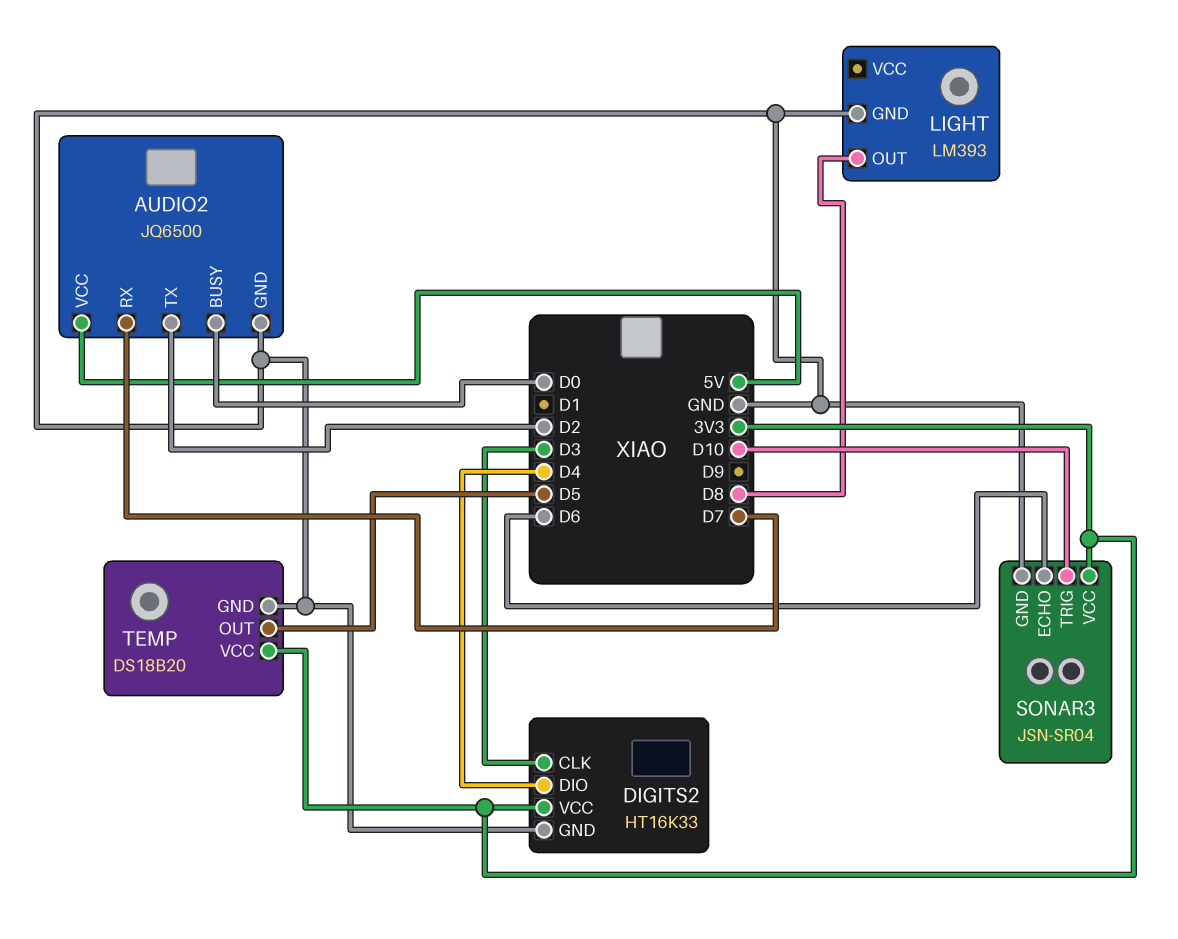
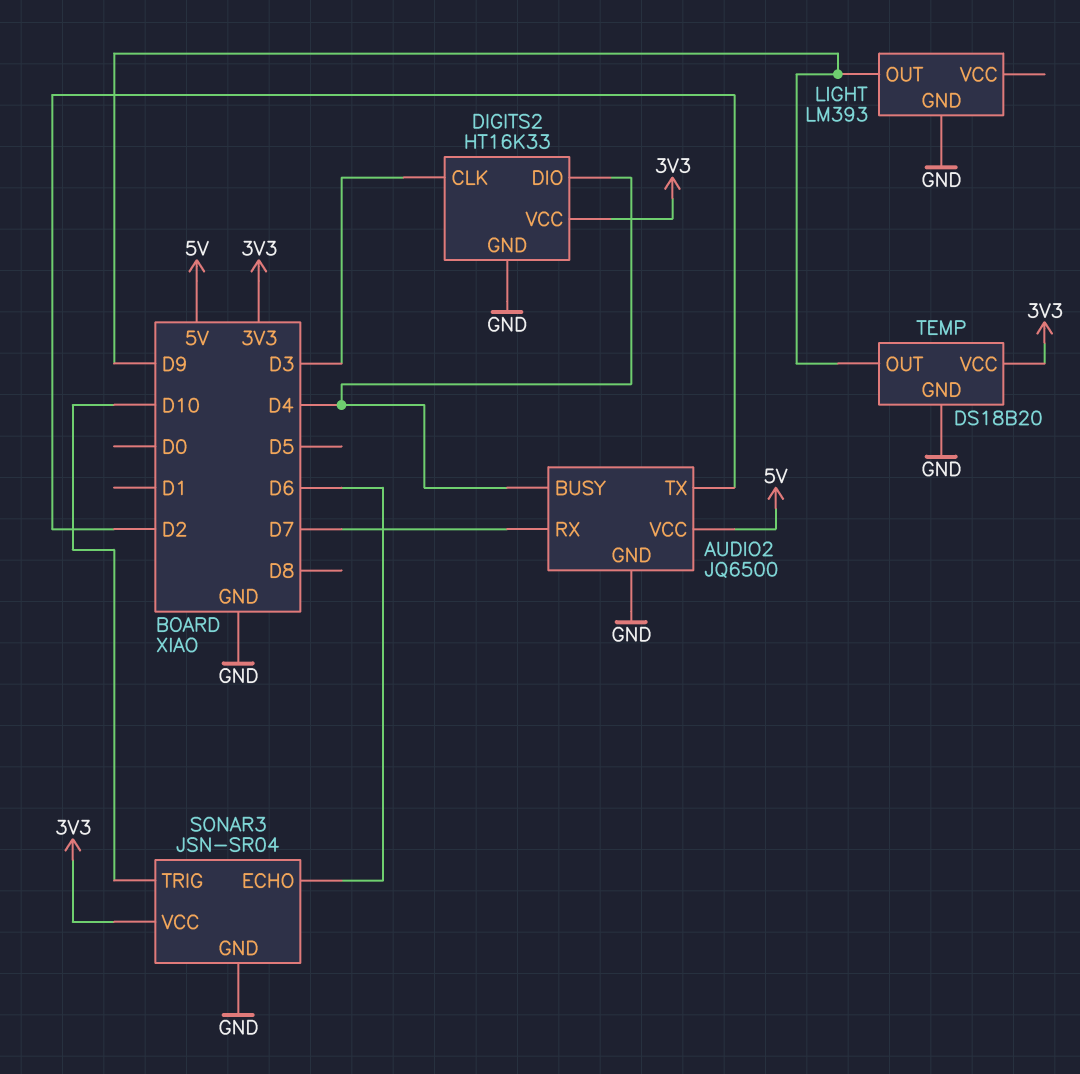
AUDIO2 pin BUSY: D0 -> D4
LIGHT pin OUT: D8 -> D9
TEMP pin OUT: D5 -> D9

